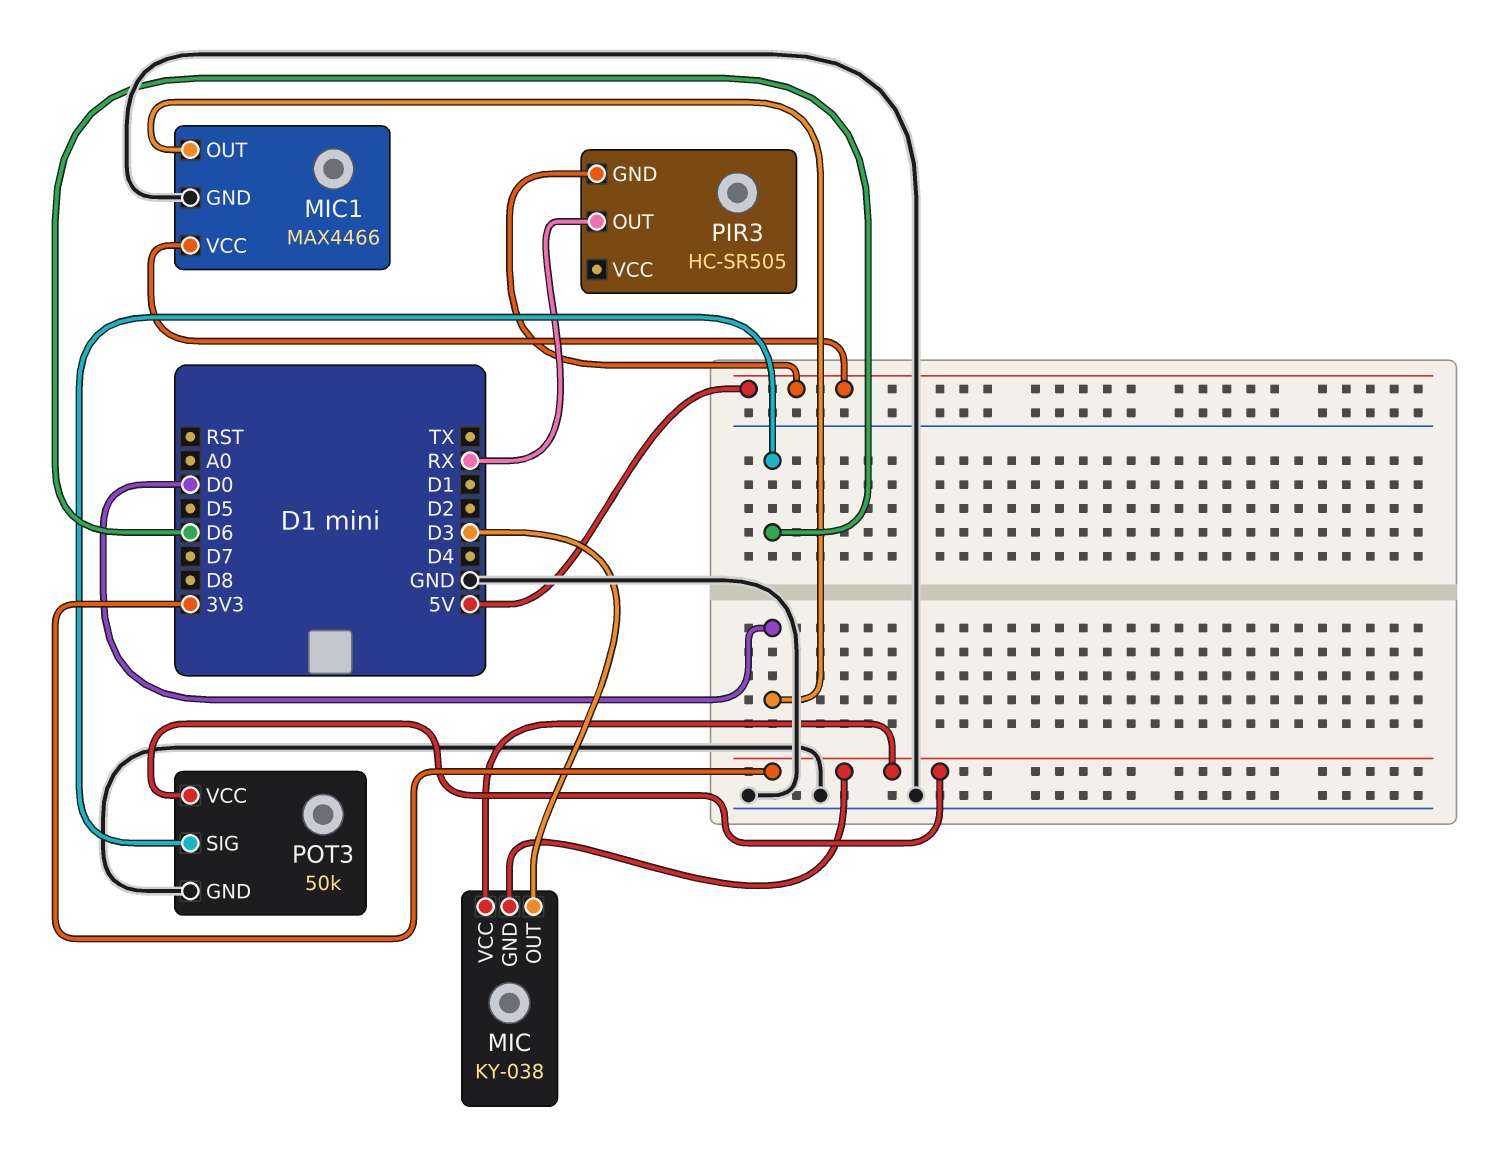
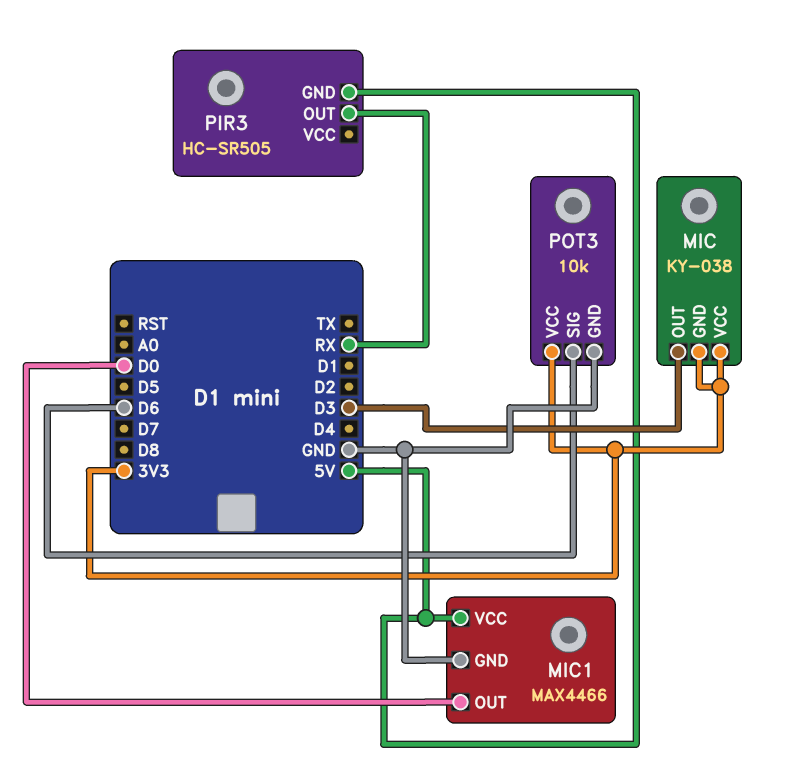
POT3: 50k -> 10k

